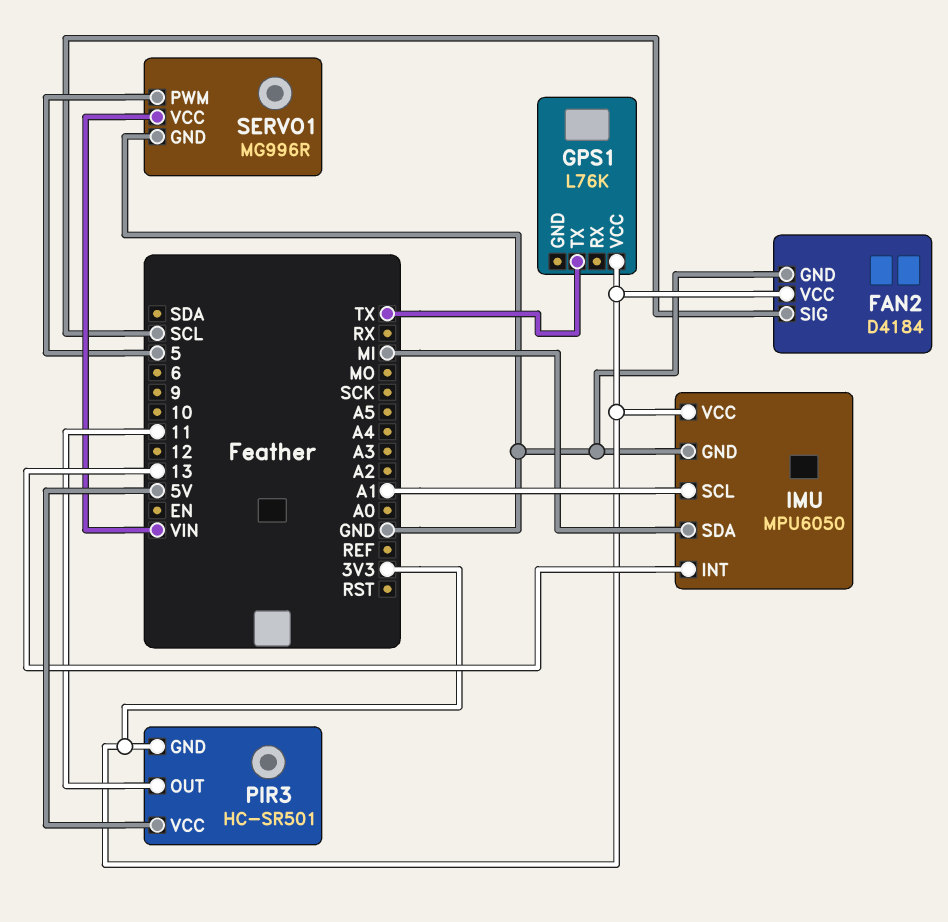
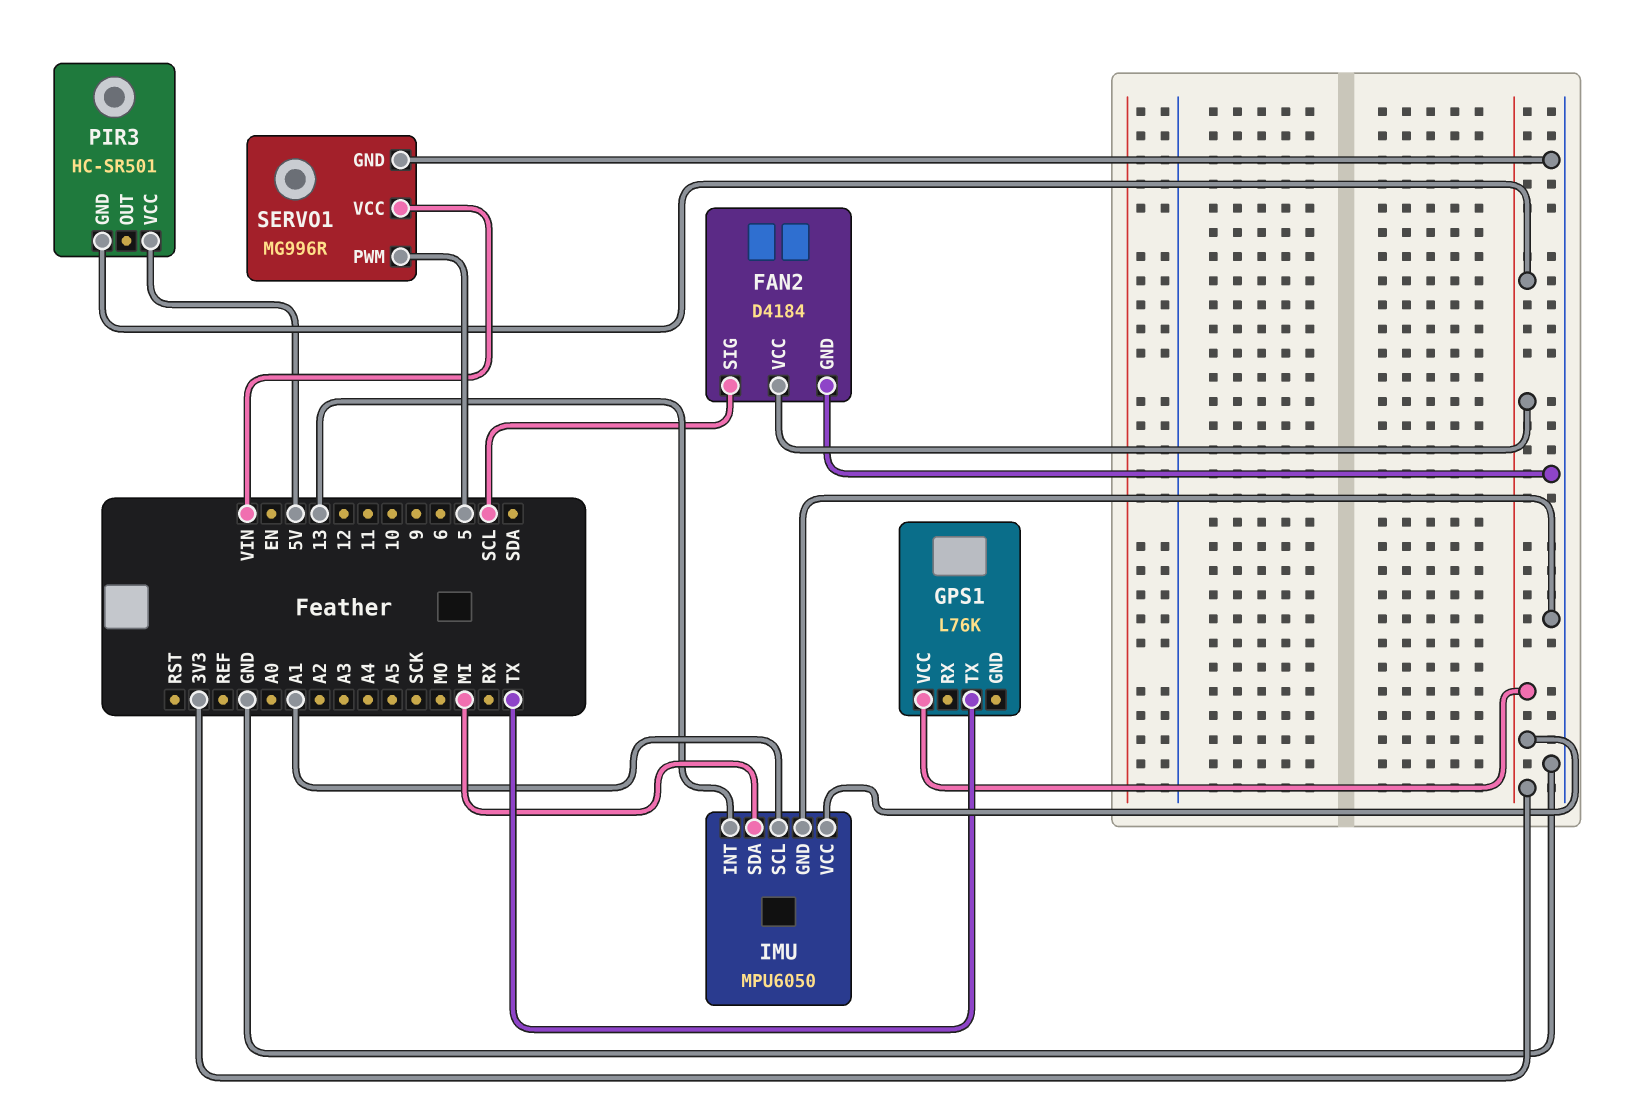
PIR3 pin OUT: 11 -> none

